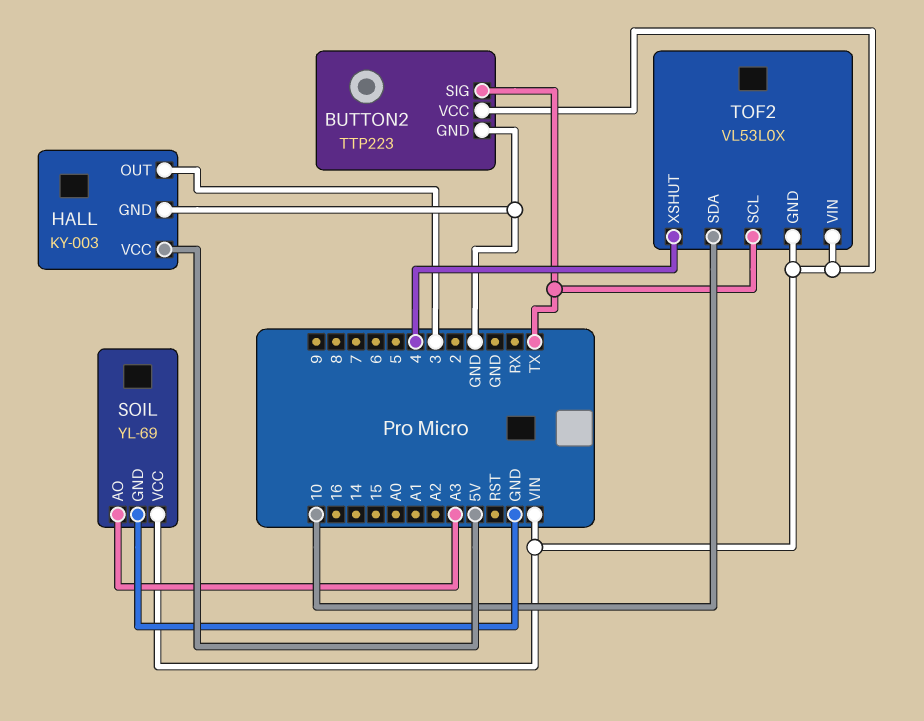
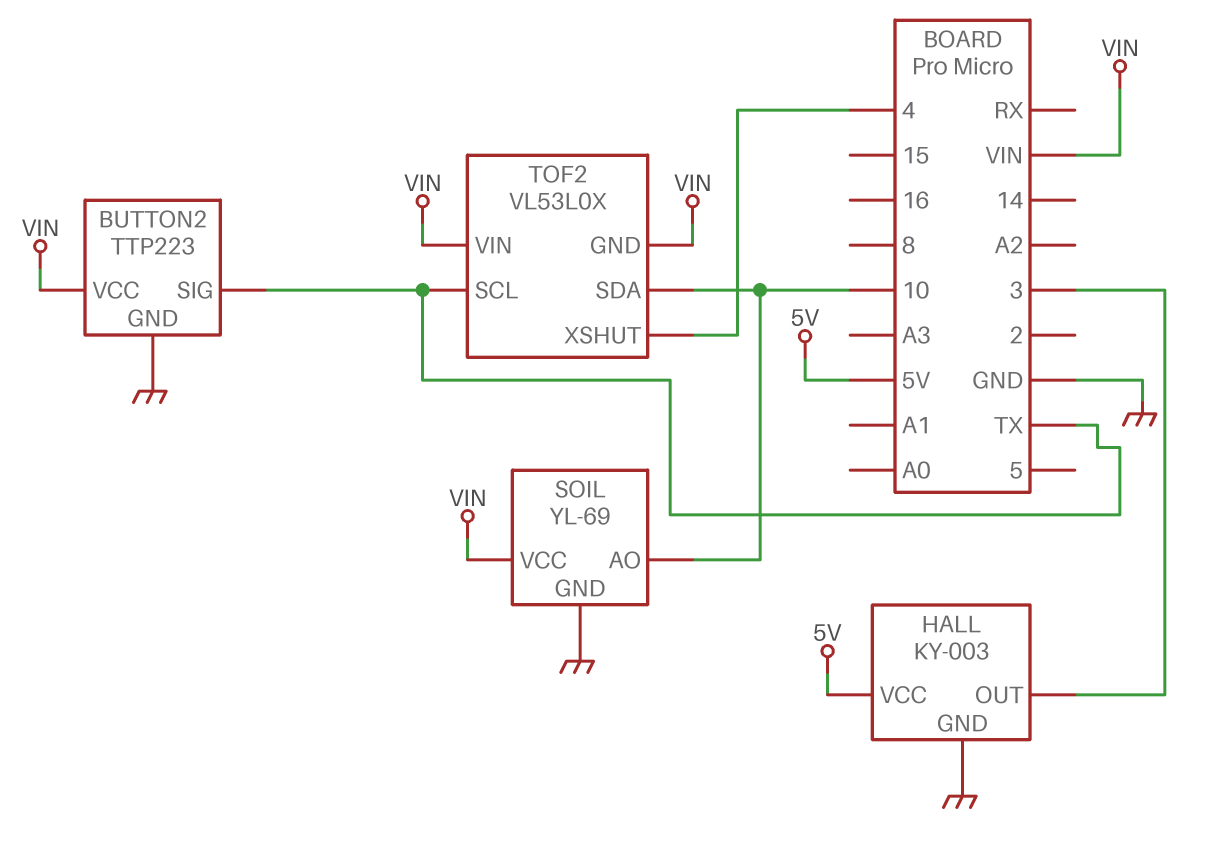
SOIL pin AO: A3 -> 10

